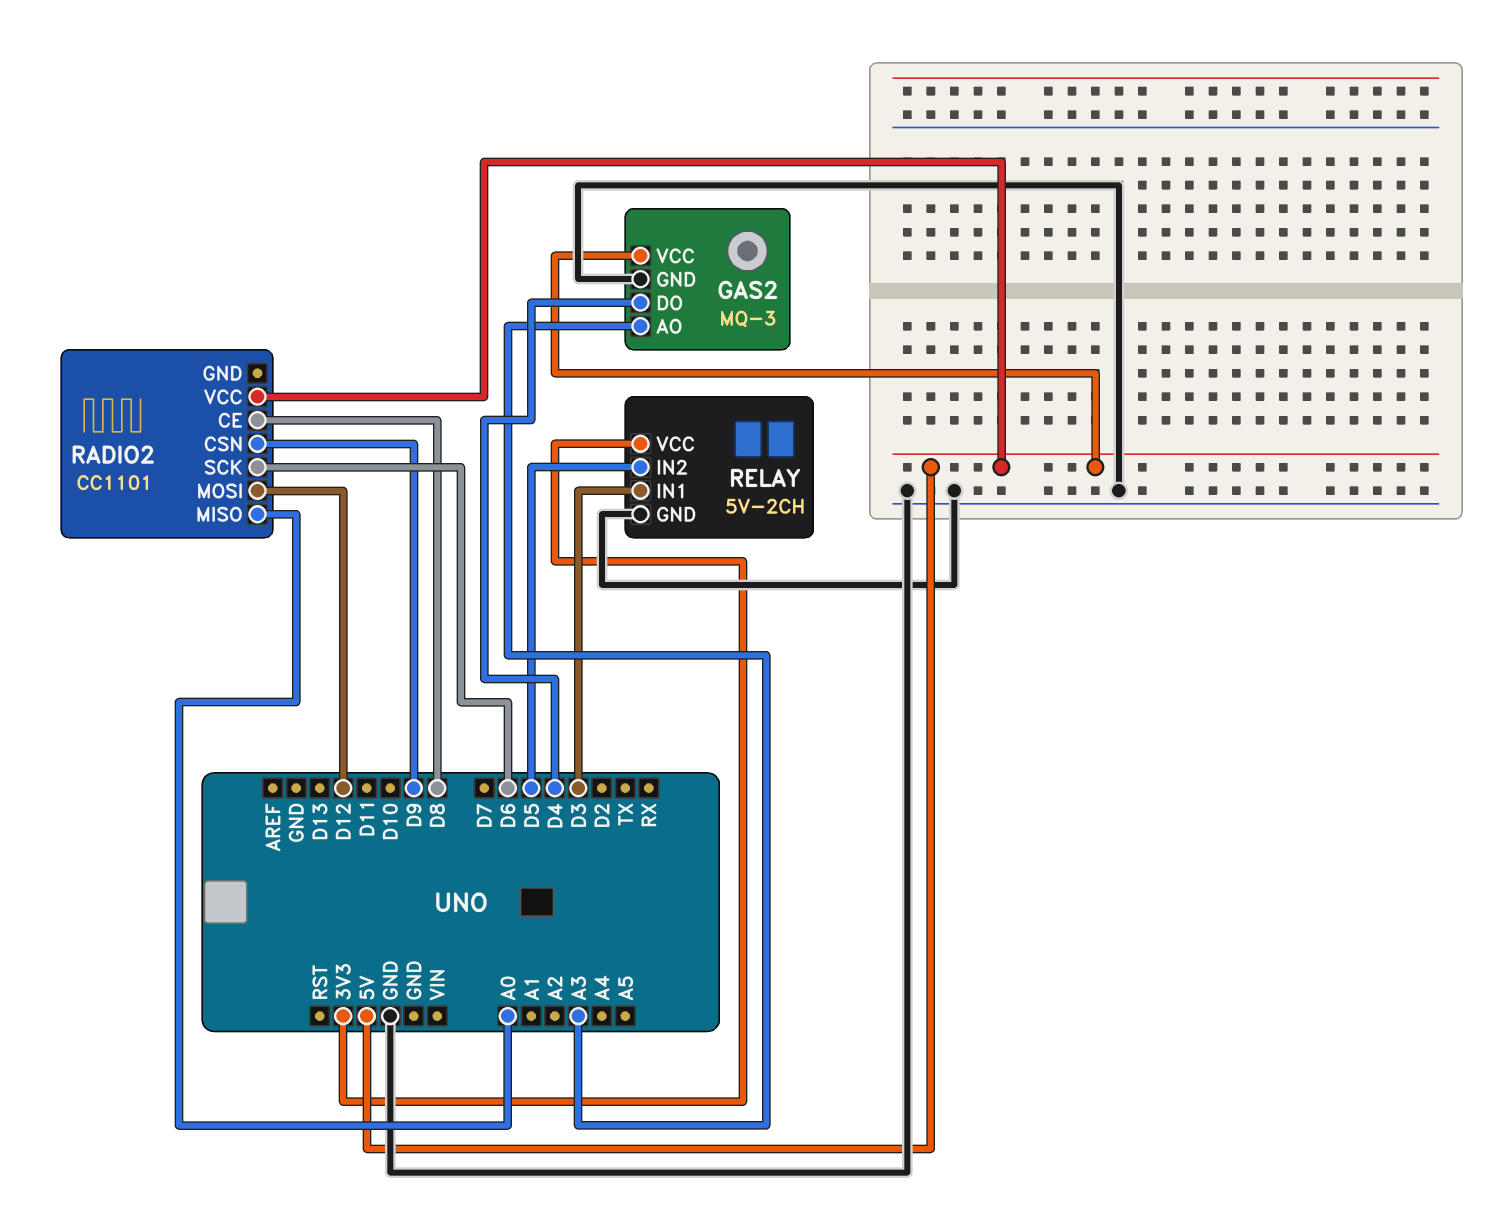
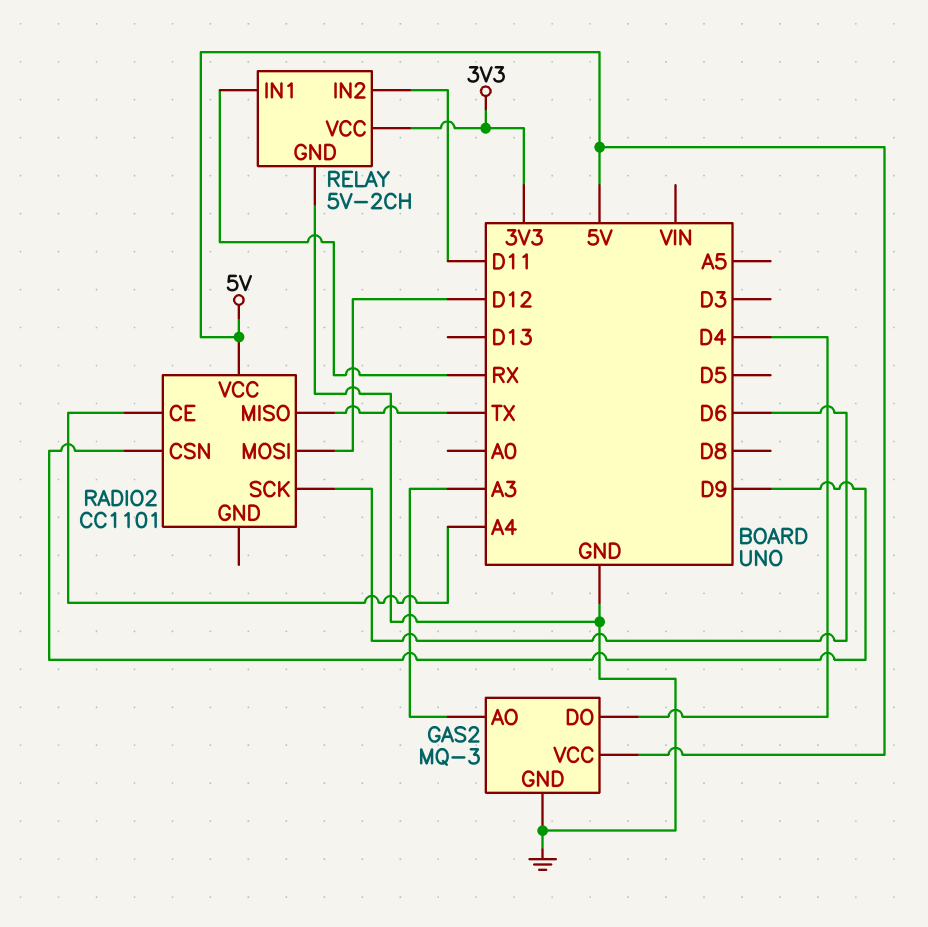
RADIO2 pin CE: D8 -> A4
RADIO2 pin MISO: A0 -> TX
RELAY pin IN1: D3 -> RX
RELAY pin IN2: D5 -> D11

